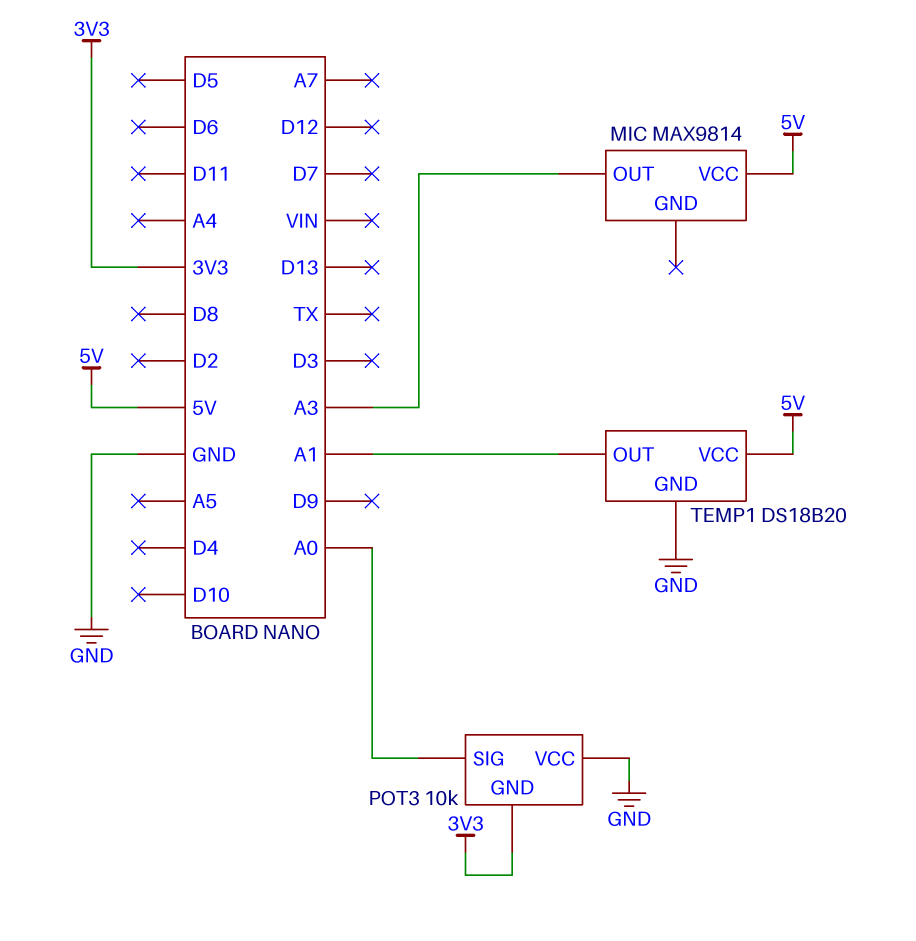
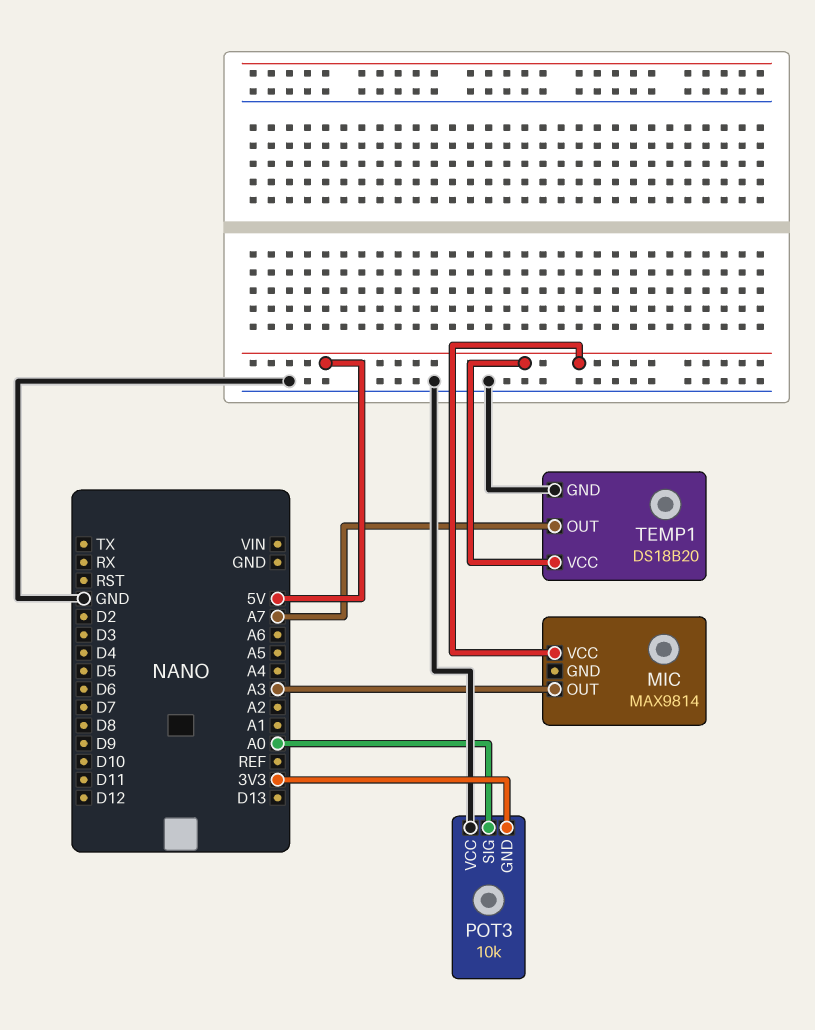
TEMP1 pin OUT: A1 -> A7

